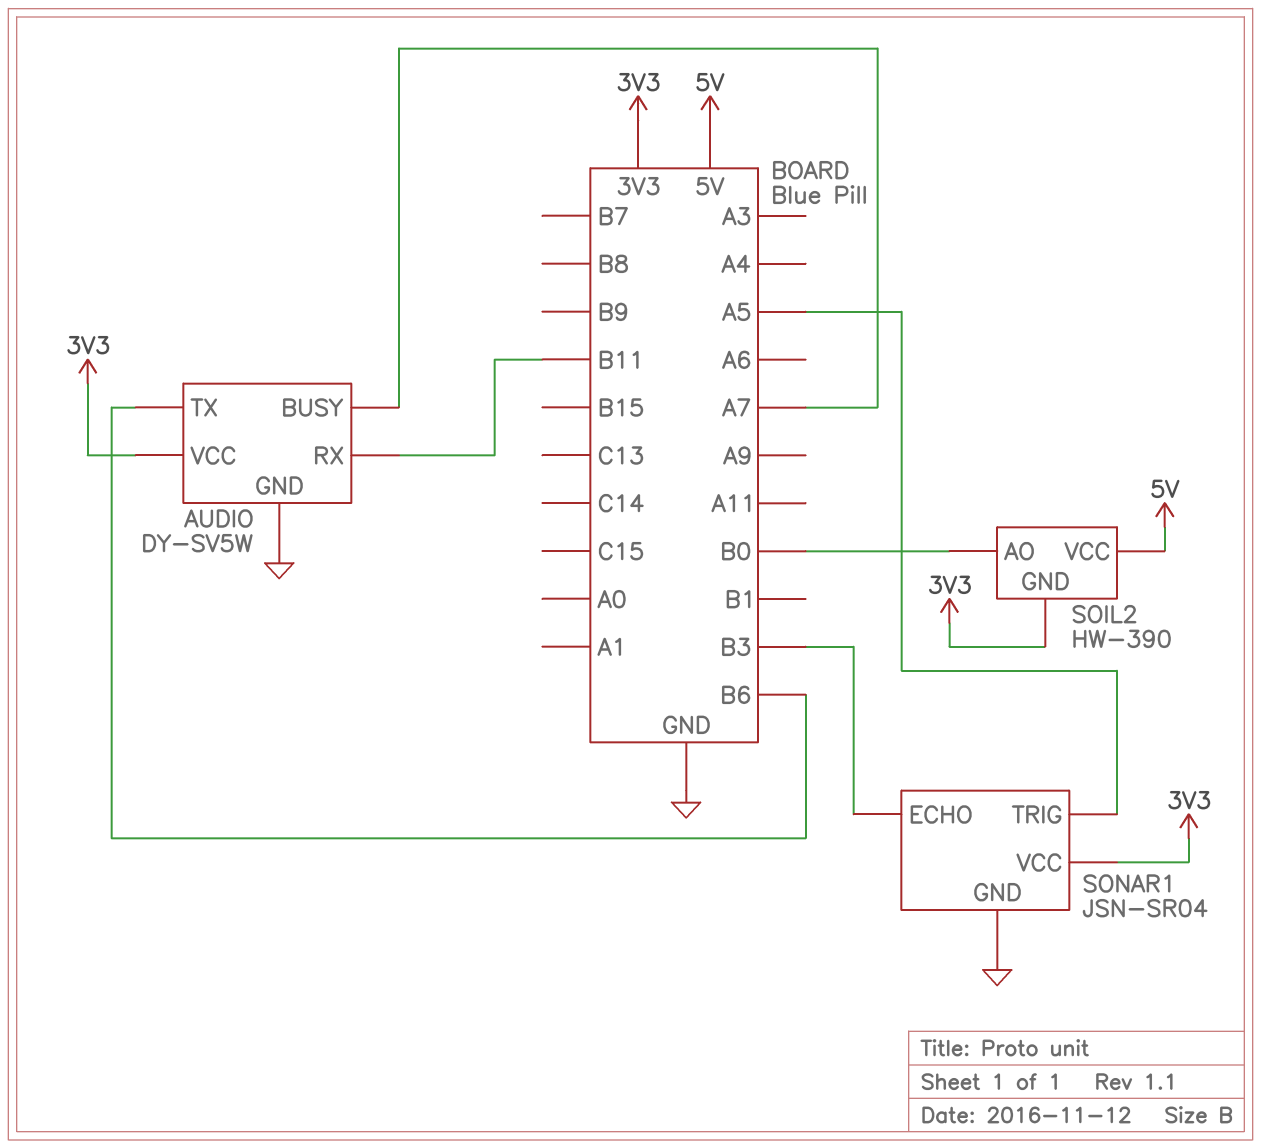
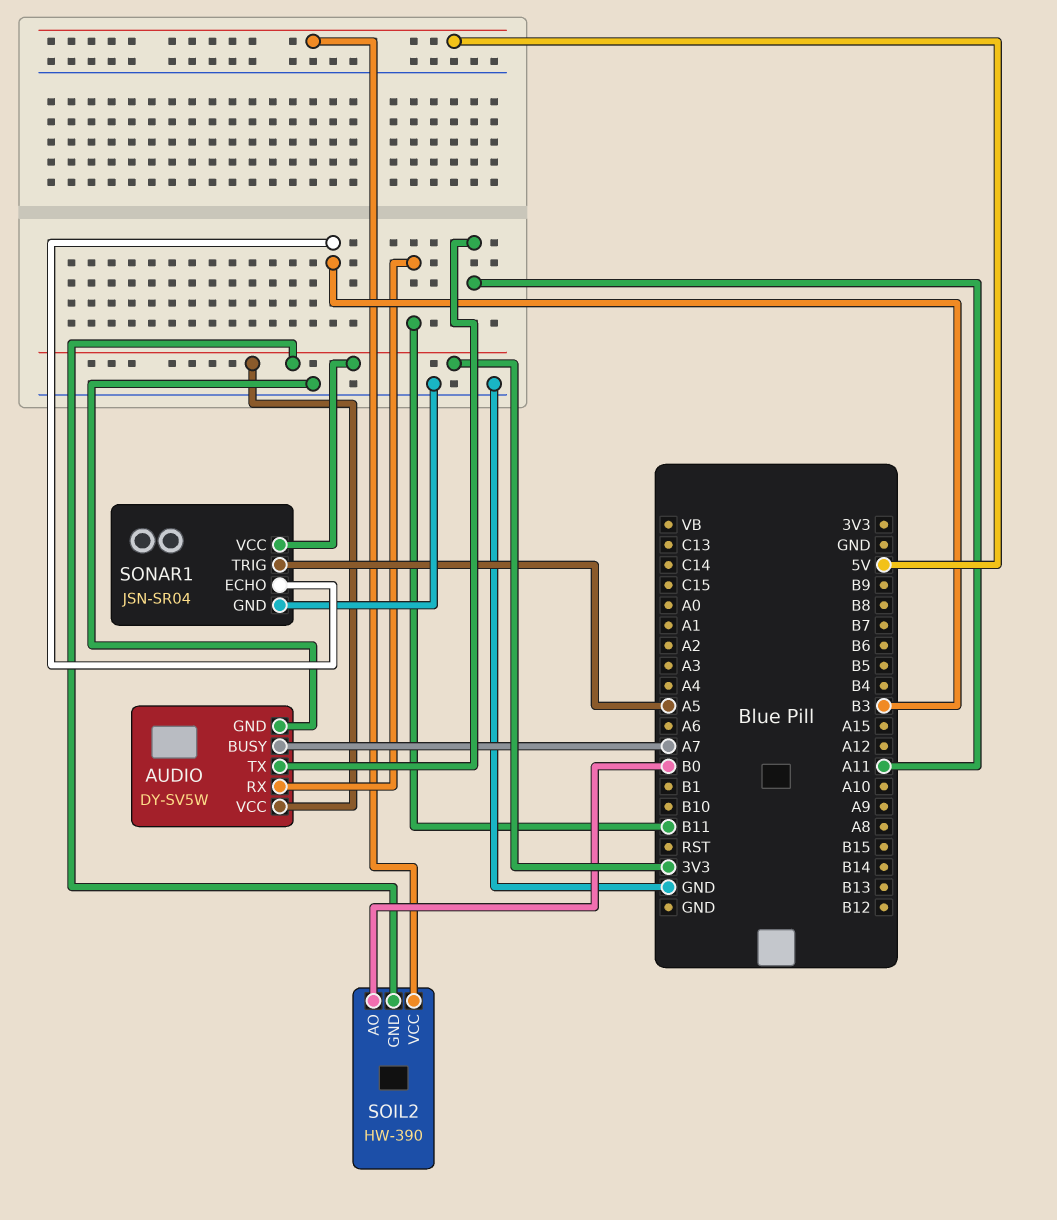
AUDIO pin TX: B6 -> A11

